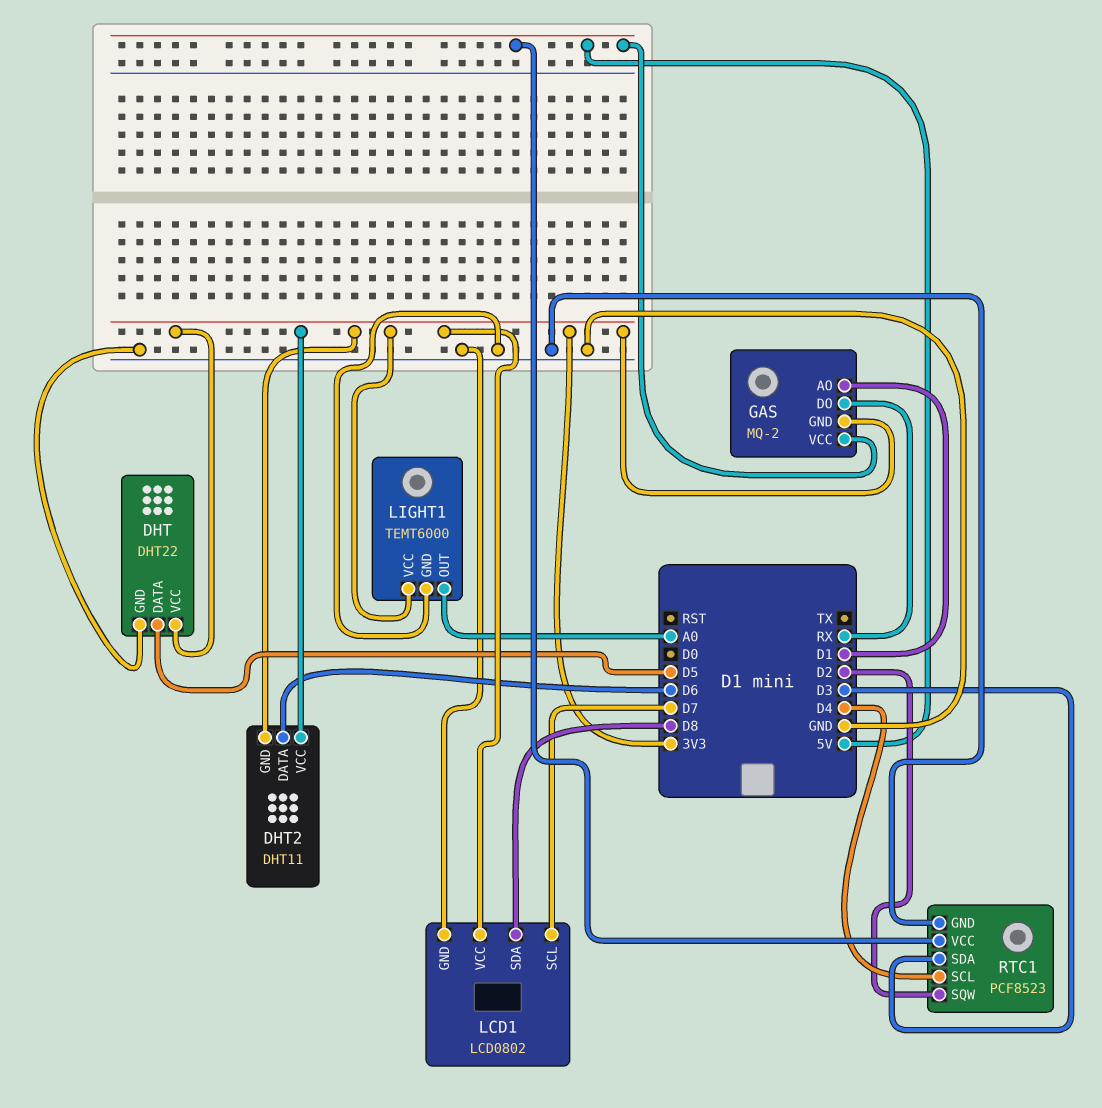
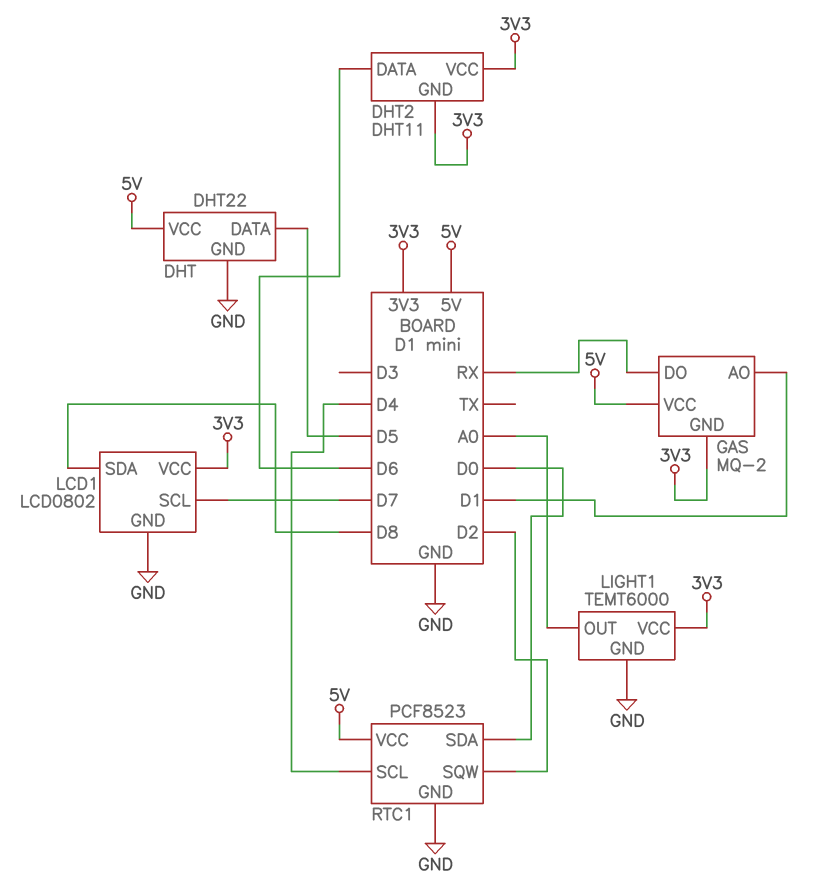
DHT pin VCC: 3V3 -> 5V
RTC1 pin SDA: D3 -> D0

